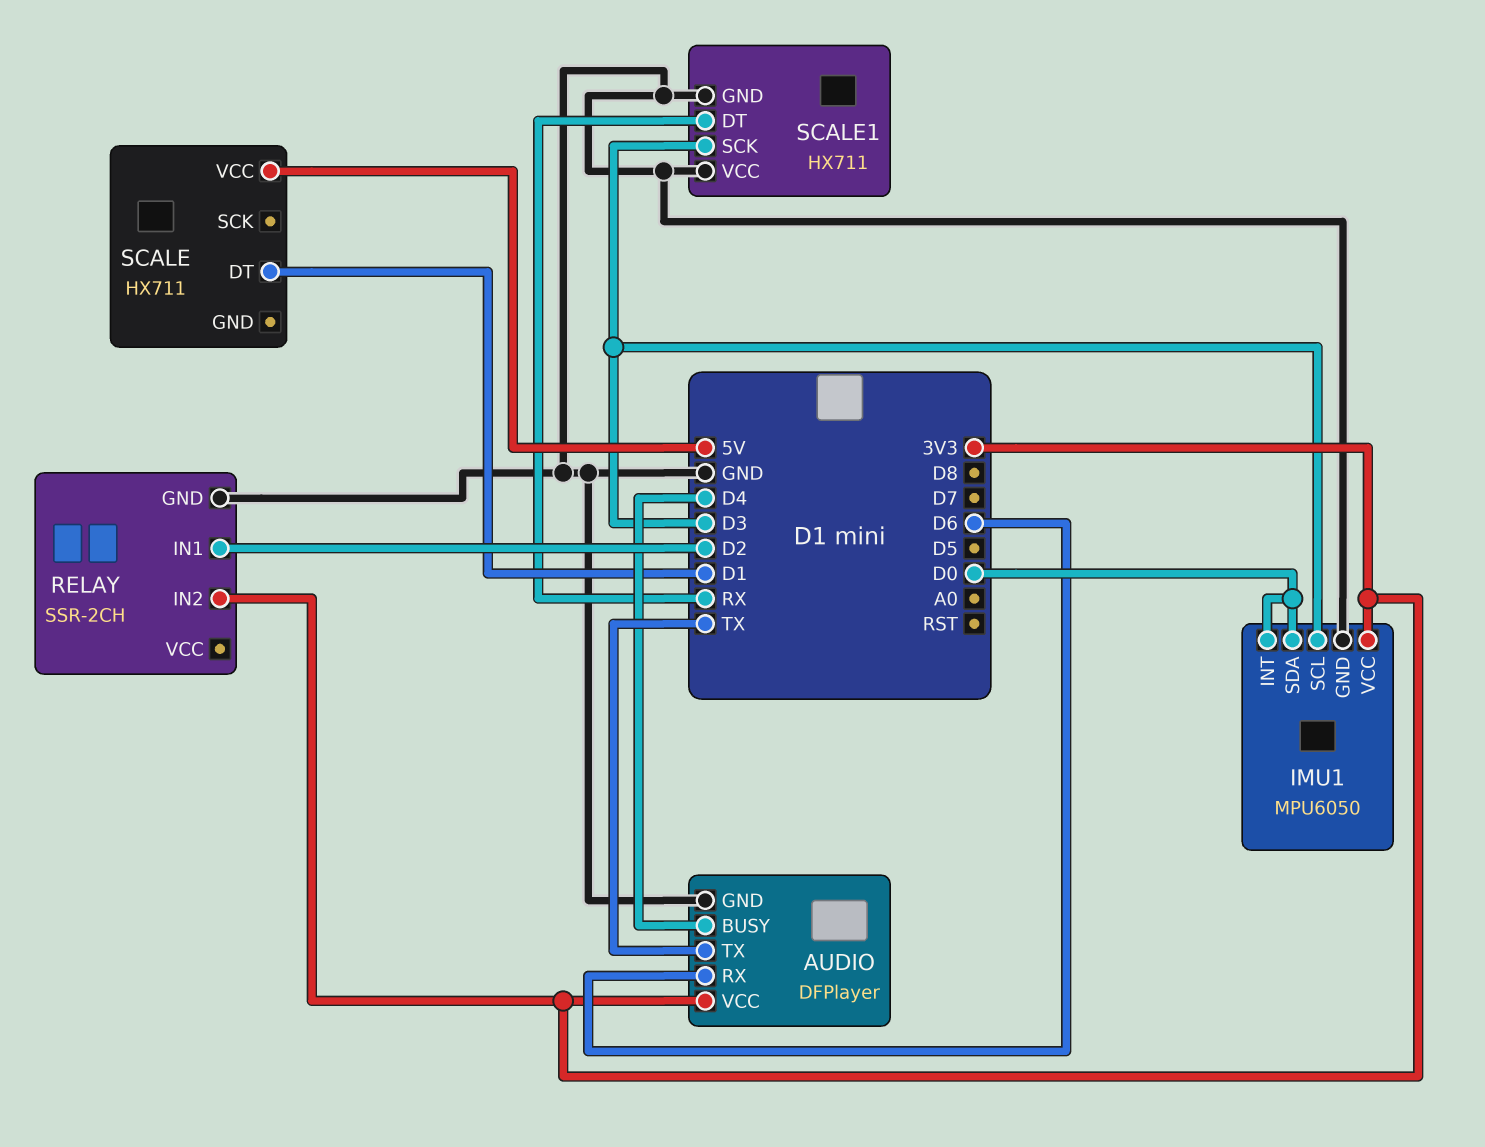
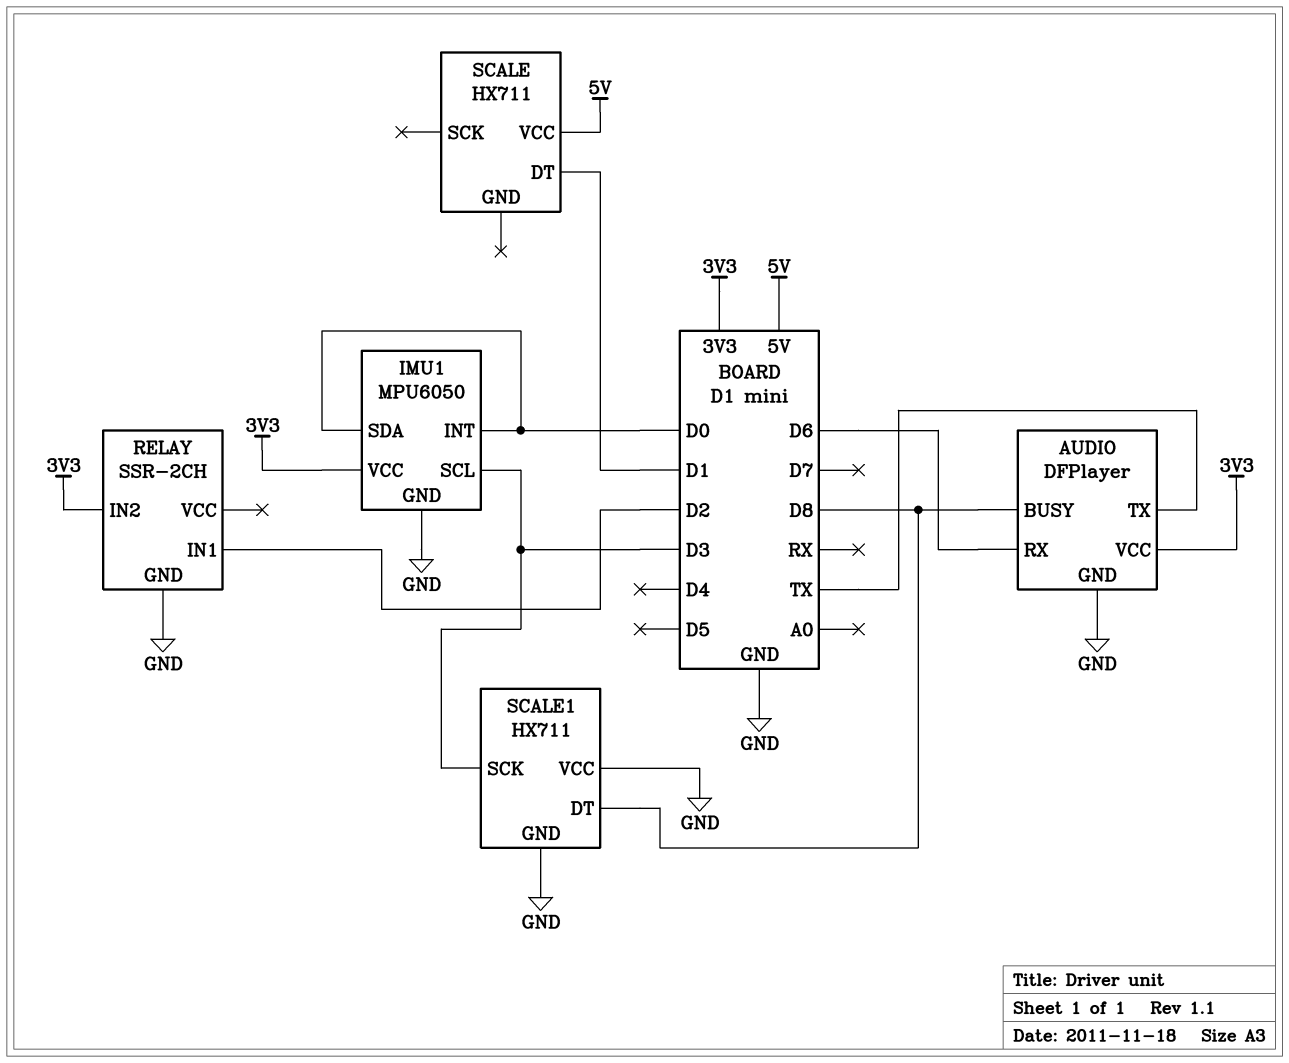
AUDIO pin BUSY: D4 -> D8
SCALE1 pin DT: RX -> D8

